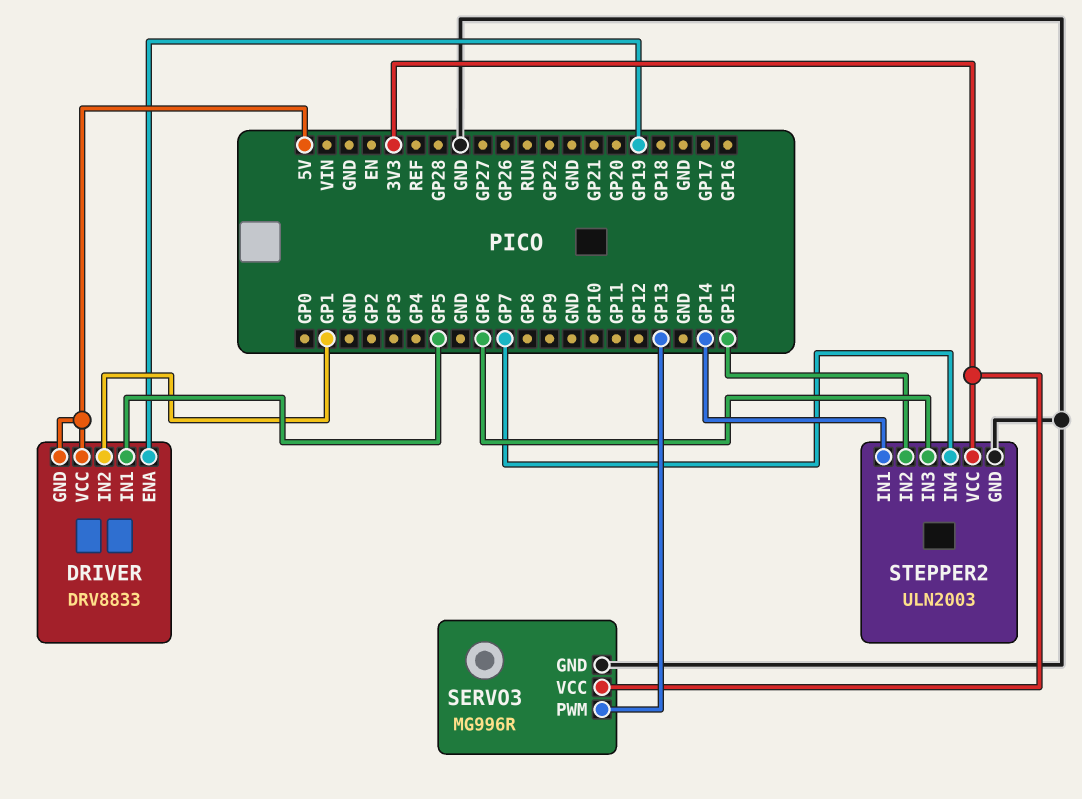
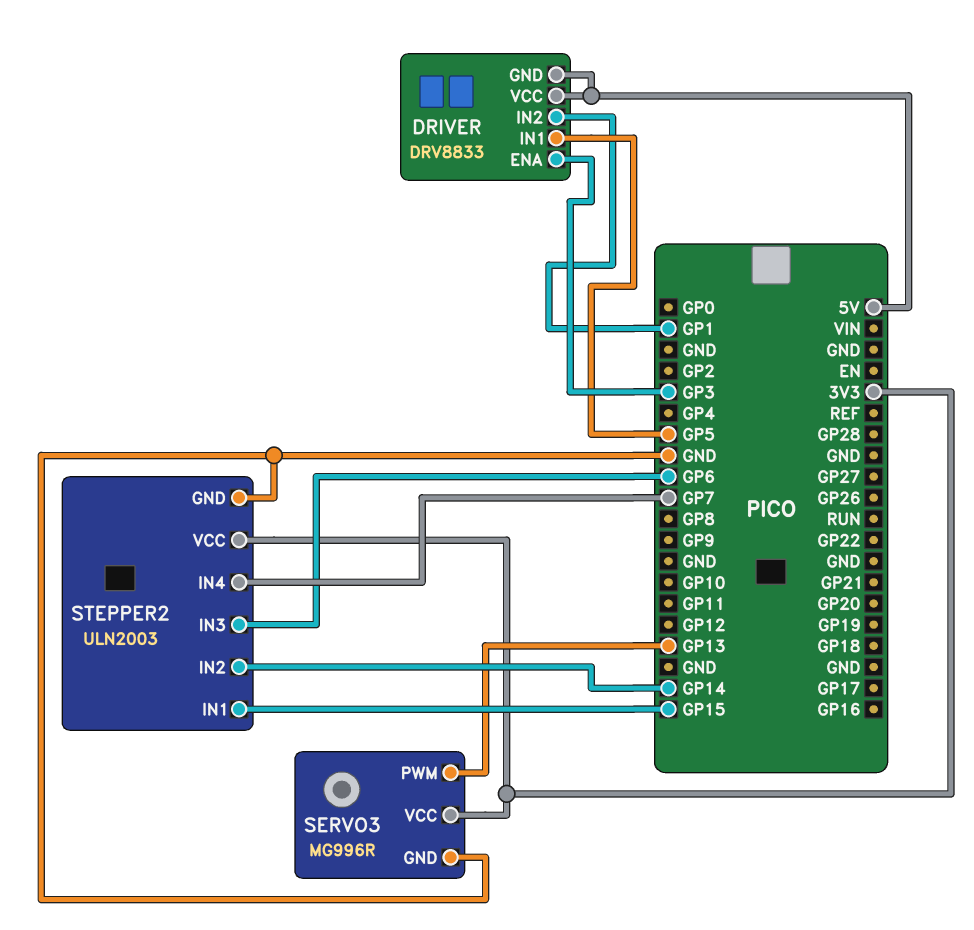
DRIVER pin ENA: GP19 -> GP3
STEPPER2 pin IN1: GP14 -> GP15
STEPPER2 pin IN2: GP15 -> GP14

